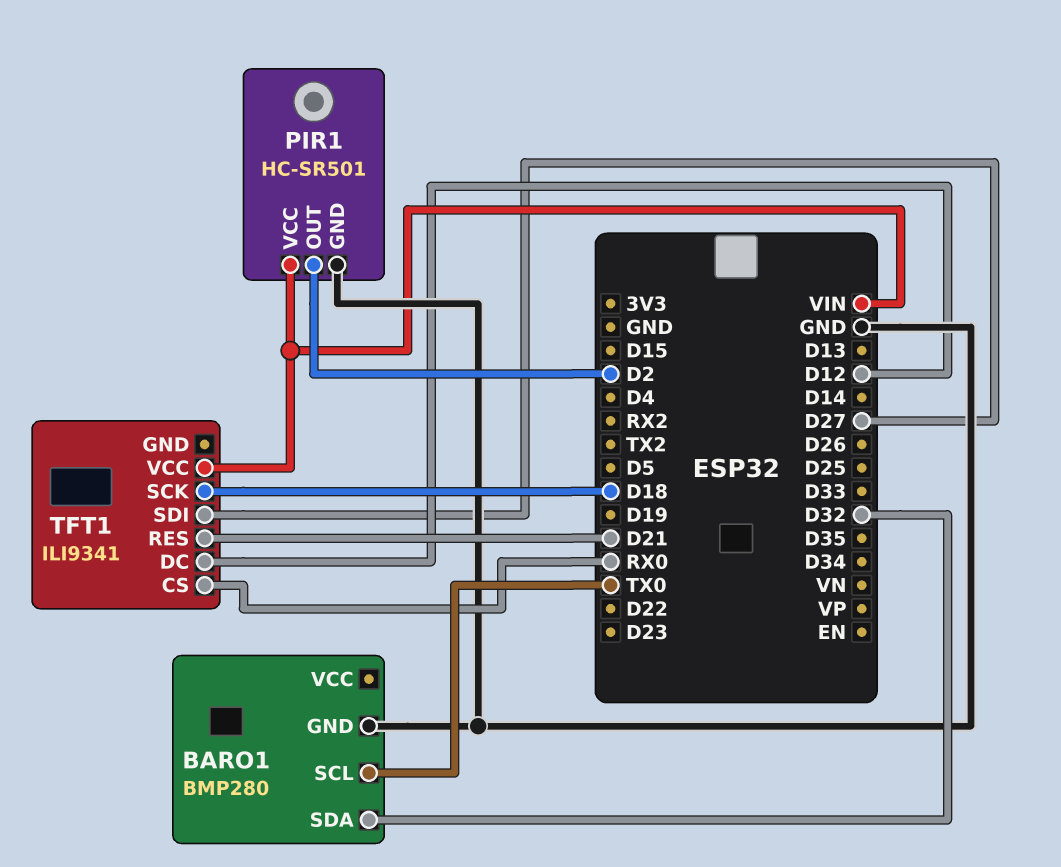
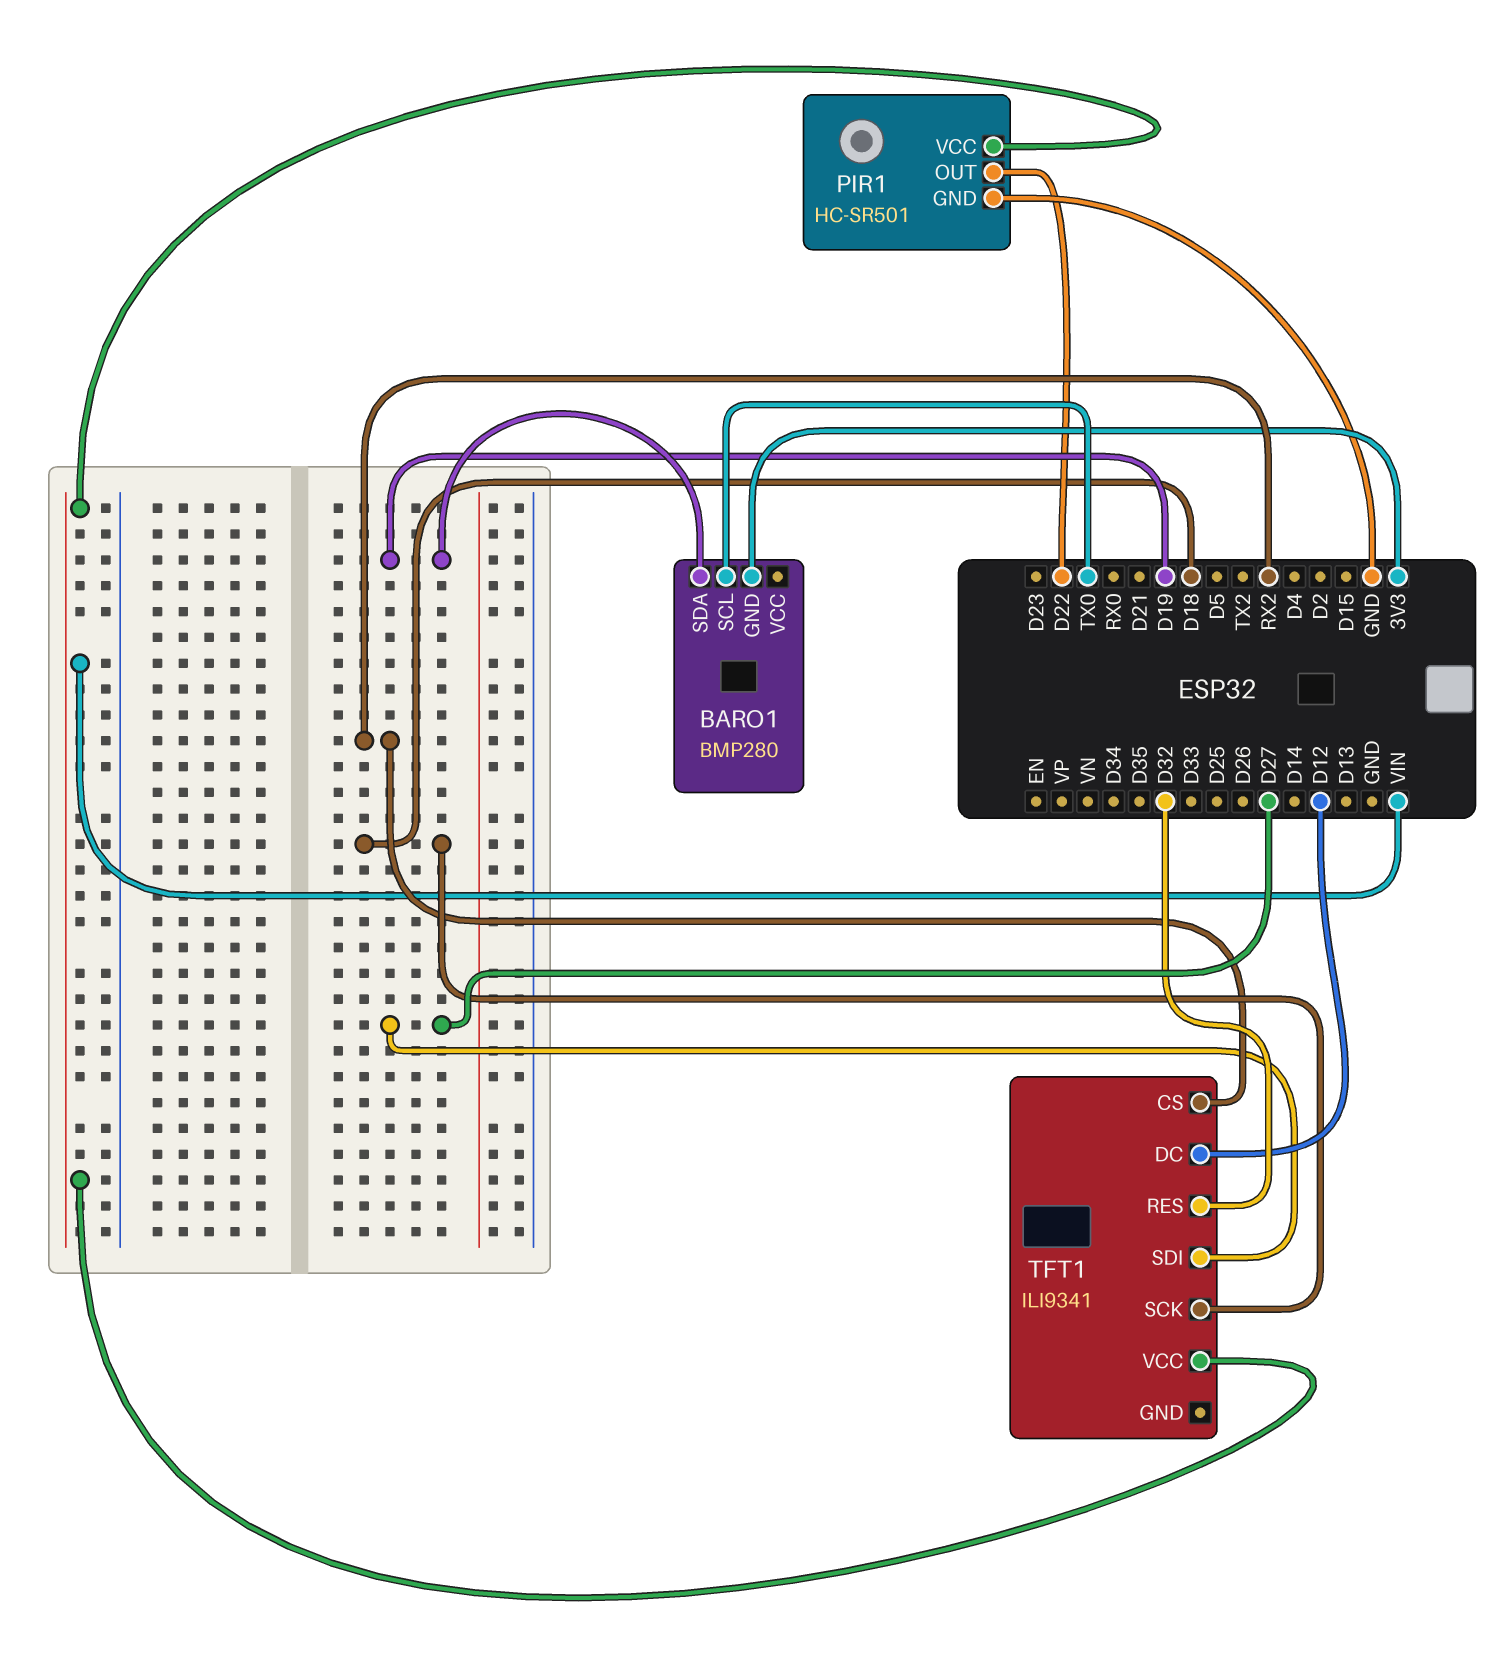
BARO1 pin GND: GND -> 3V3
BARO1 pin SDA: D32 -> D19
PIR1 pin OUT: D2 -> D22
TFT1 pin CS: RX0 -> RX2
TFT1 pin RES: D21 -> D32

